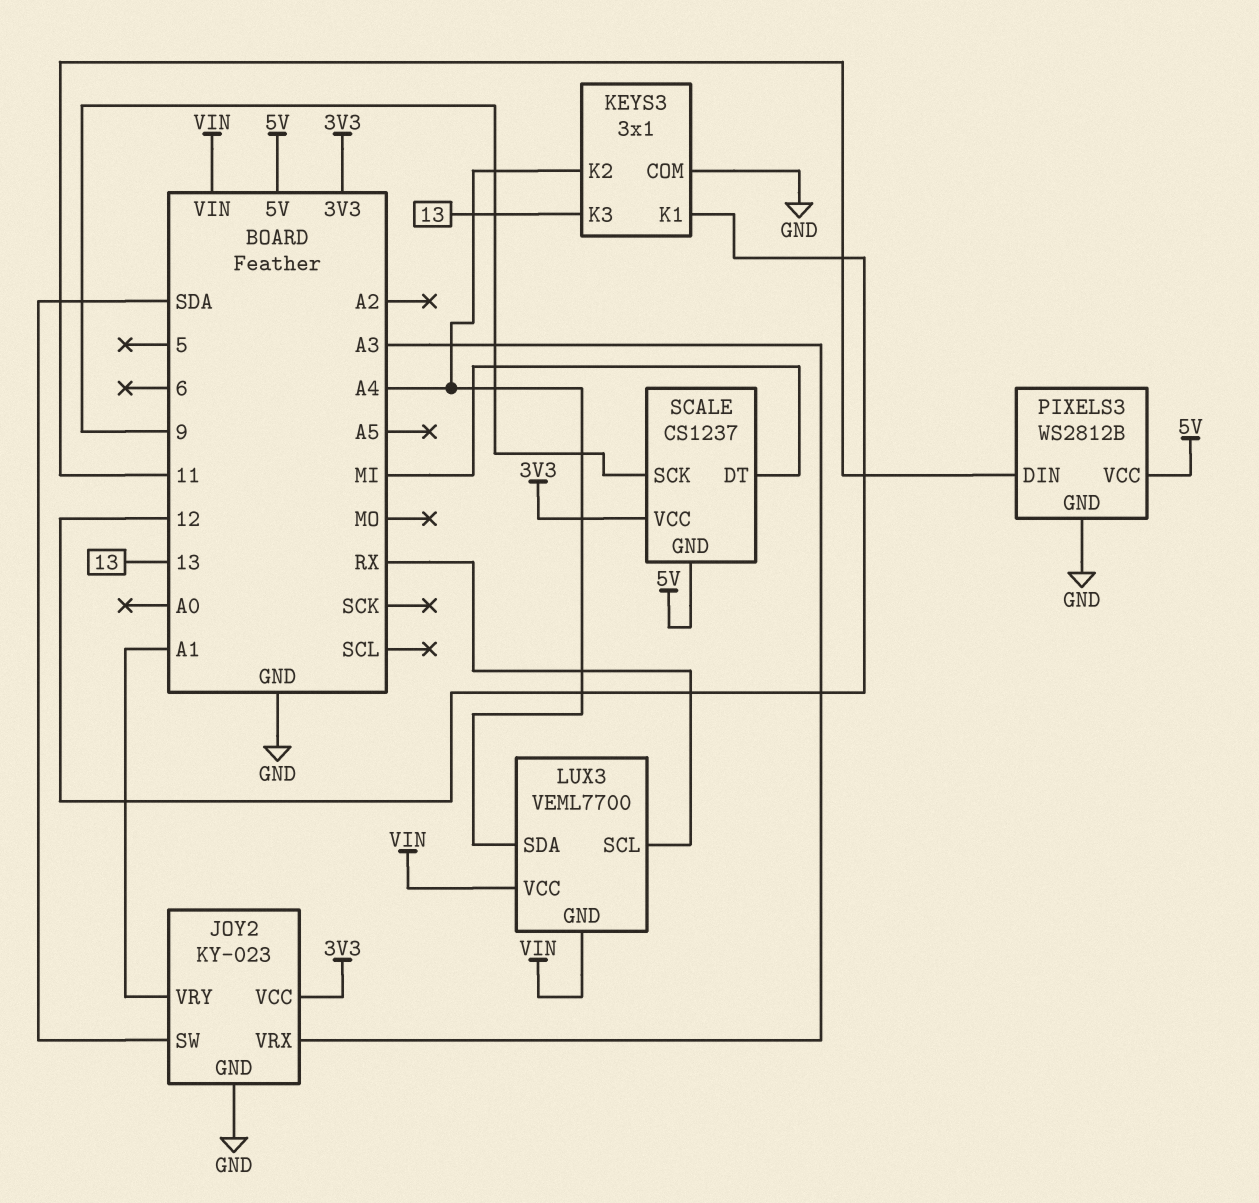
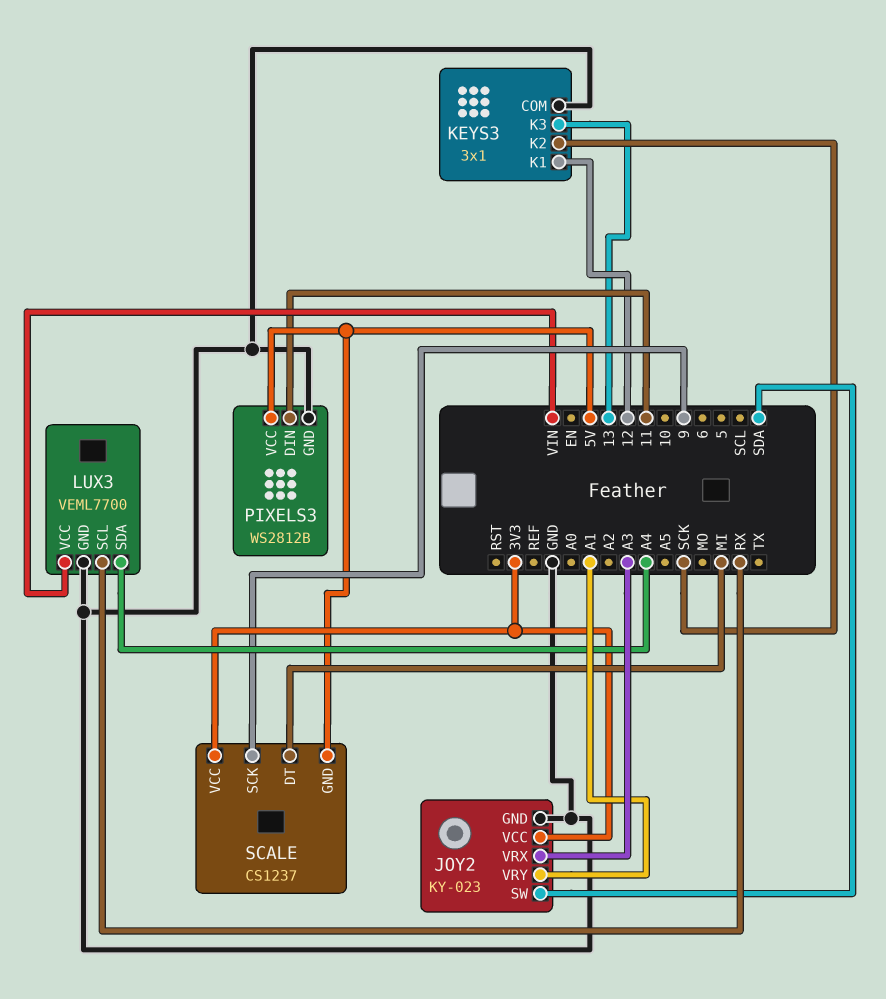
KEYS3 pin K2: A4 -> SCK
LUX3 pin GND: VIN -> GND

